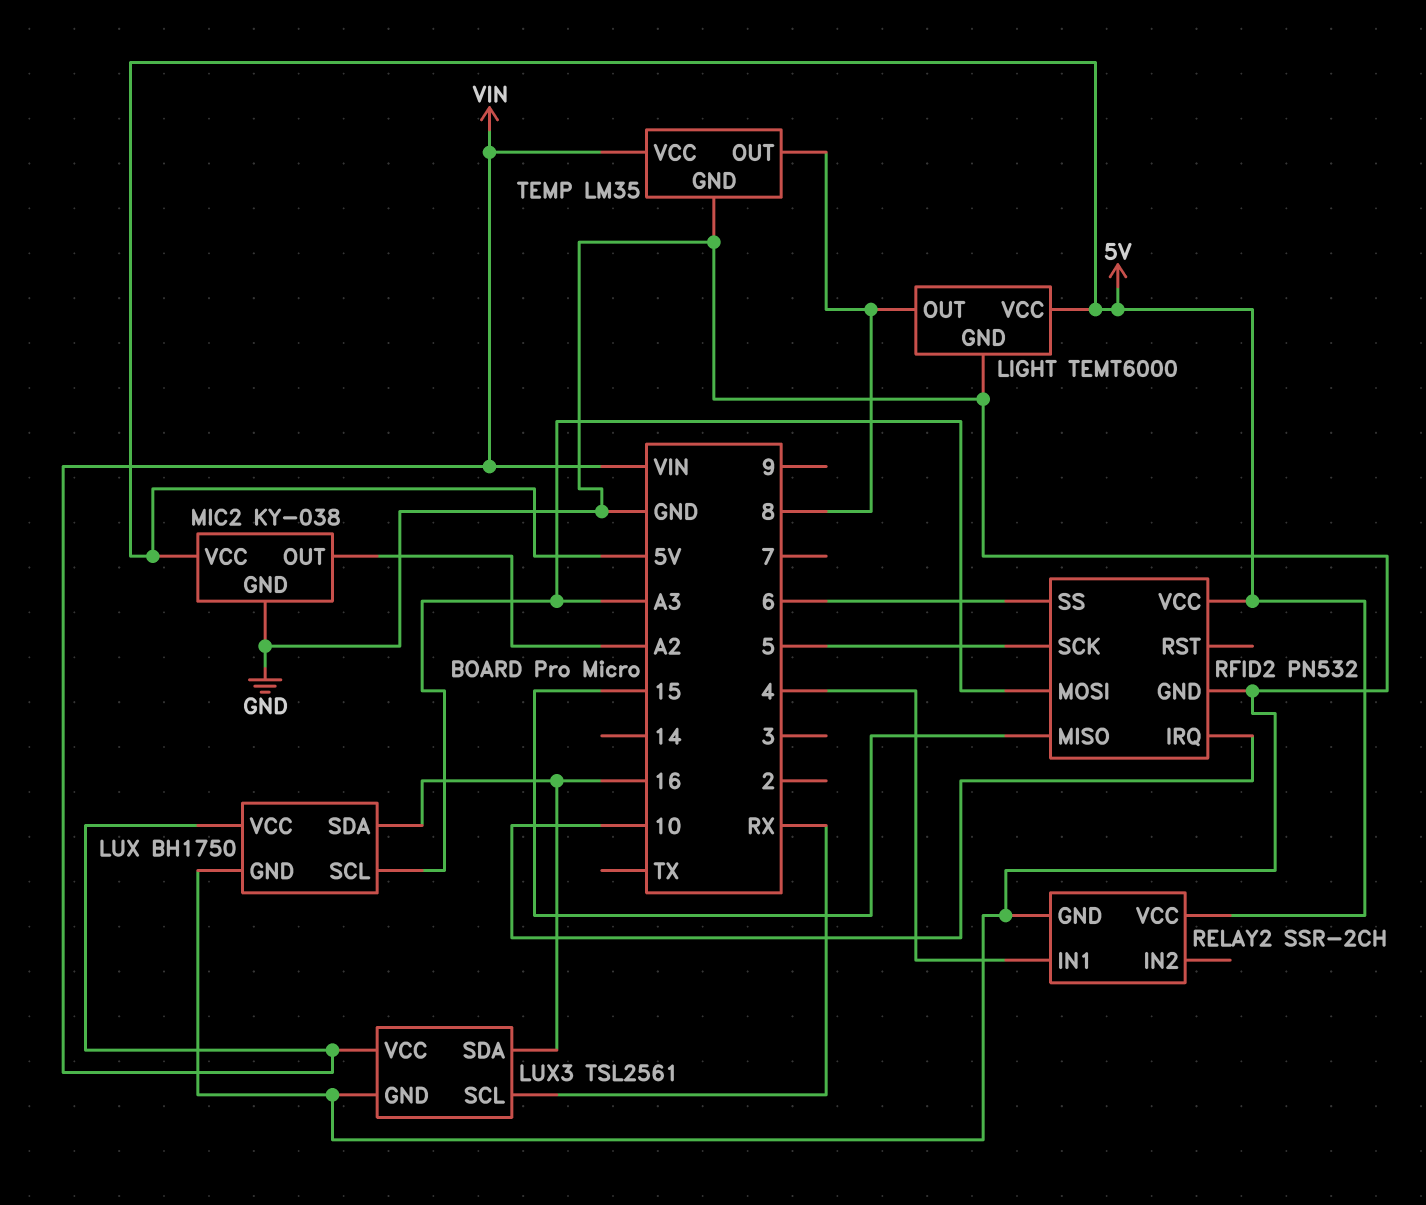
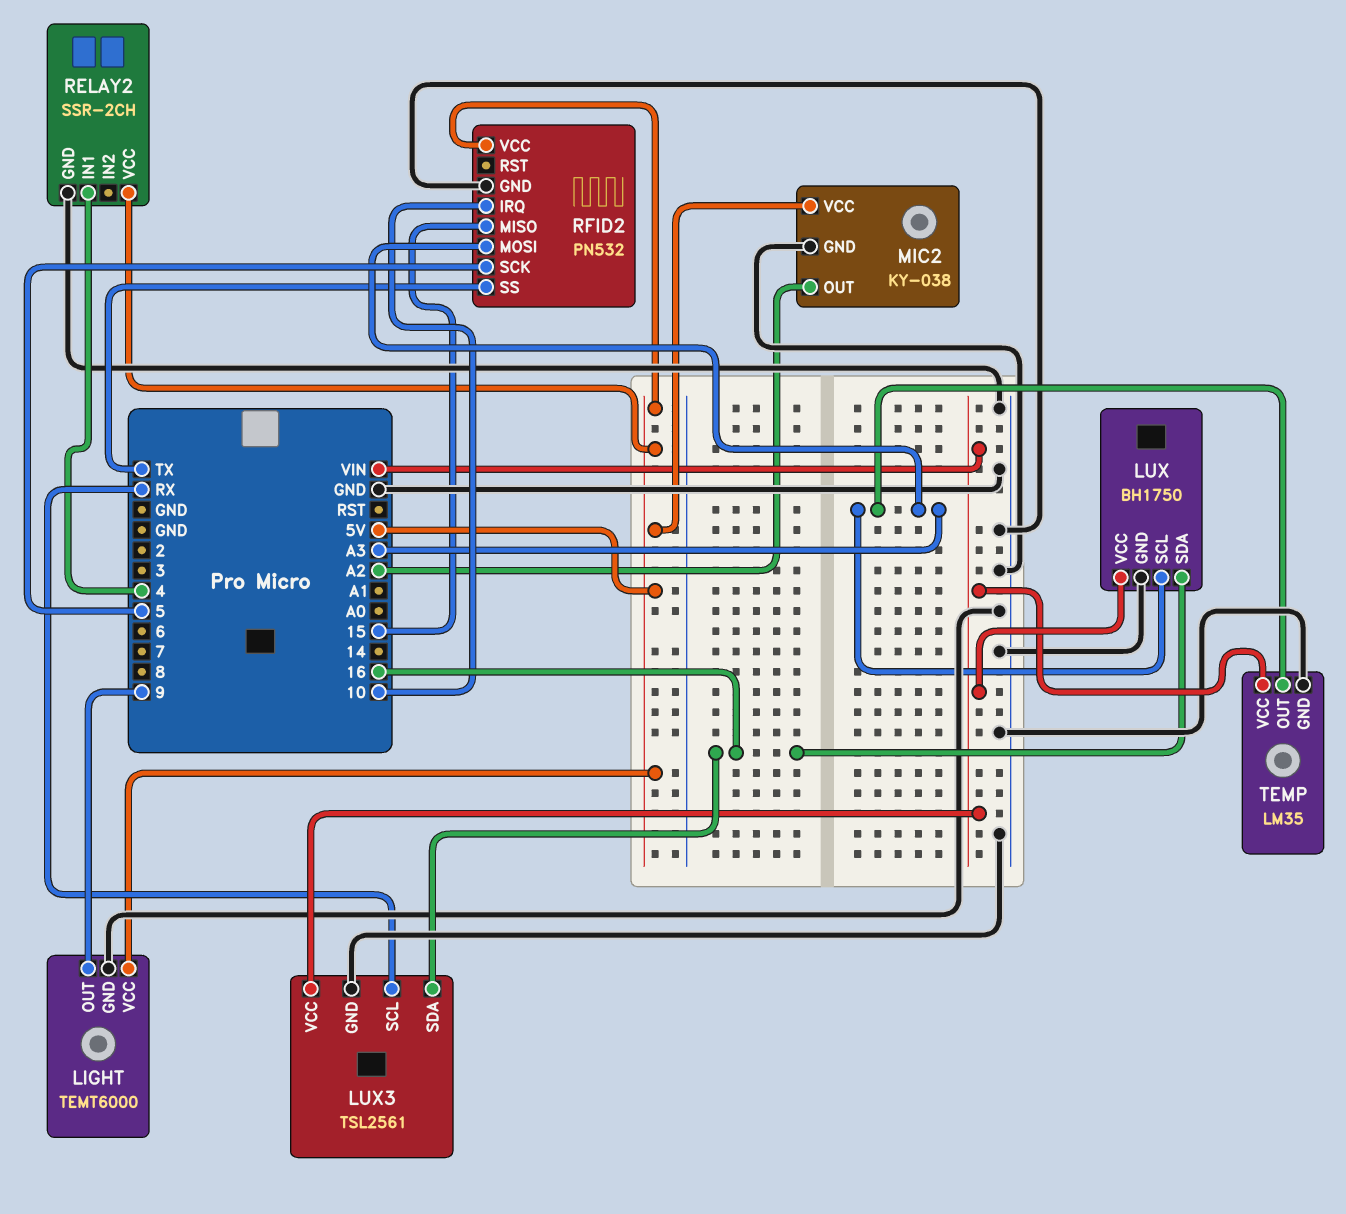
LIGHT pin OUT: 8 -> 9
RFID2 pin SS: 6 -> TX
TEMP pin OUT: 8 -> A3

